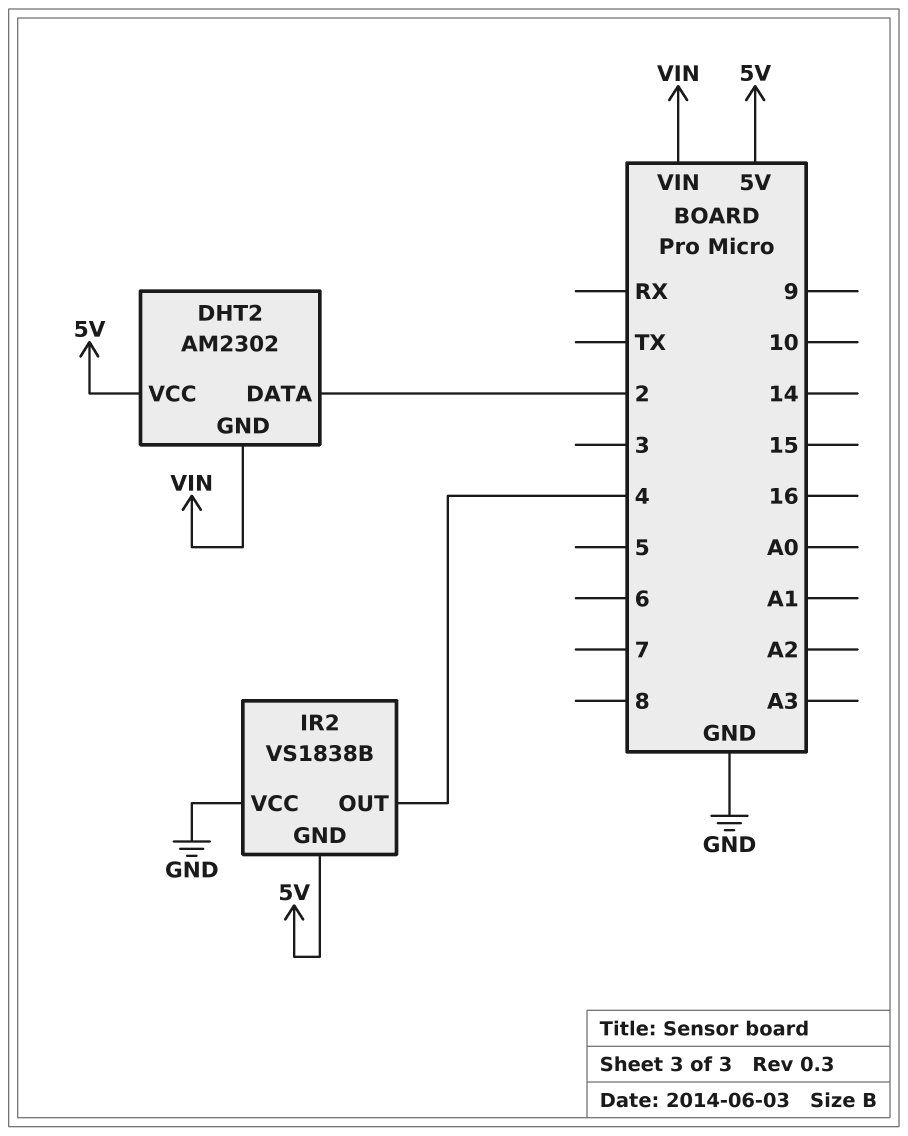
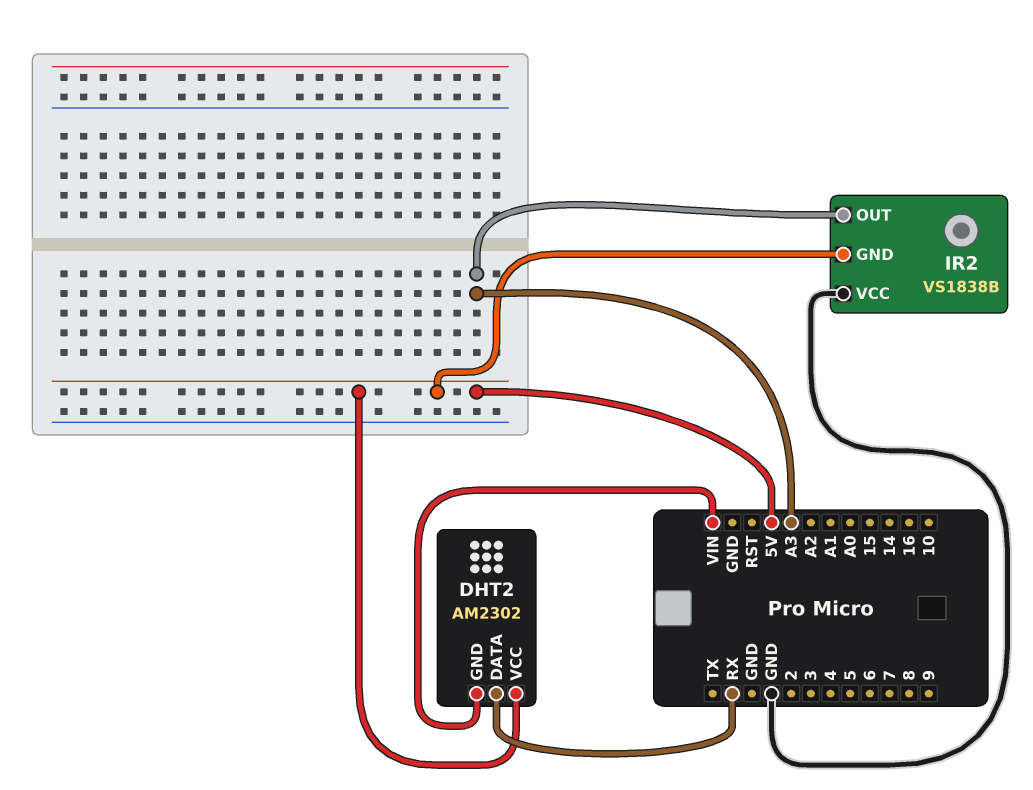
DHT2 pin DATA: 2 -> RX
IR2 pin OUT: 4 -> A3

